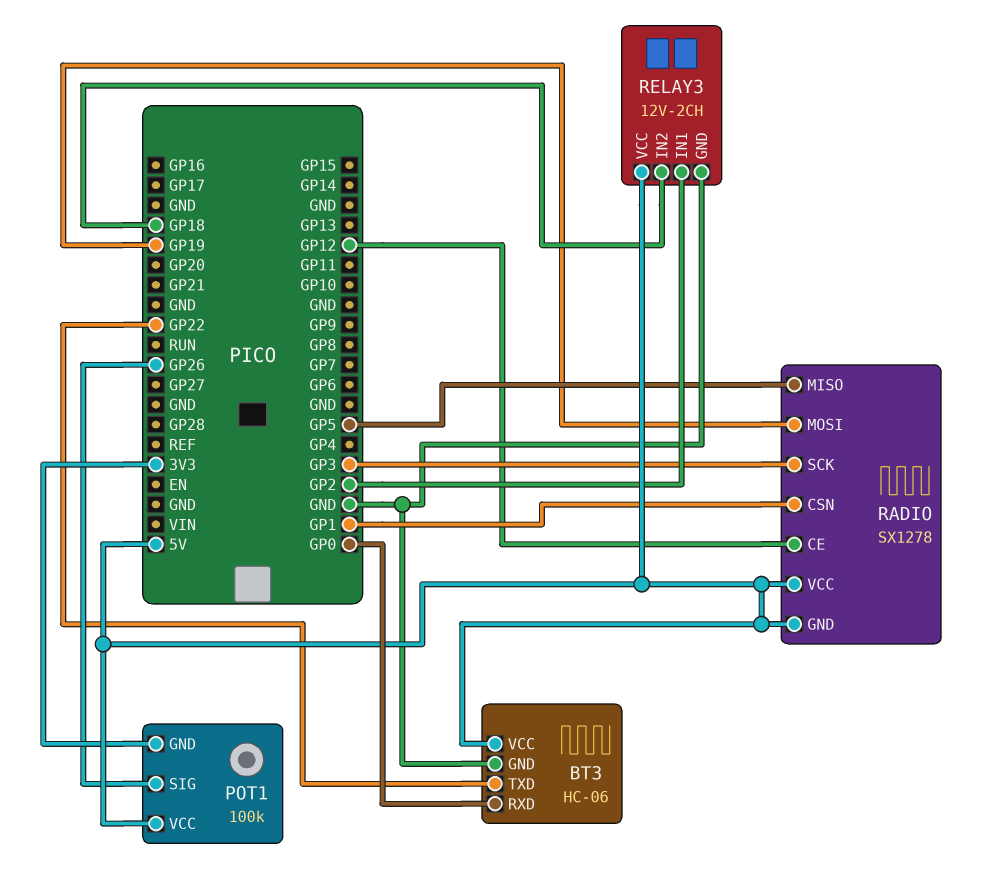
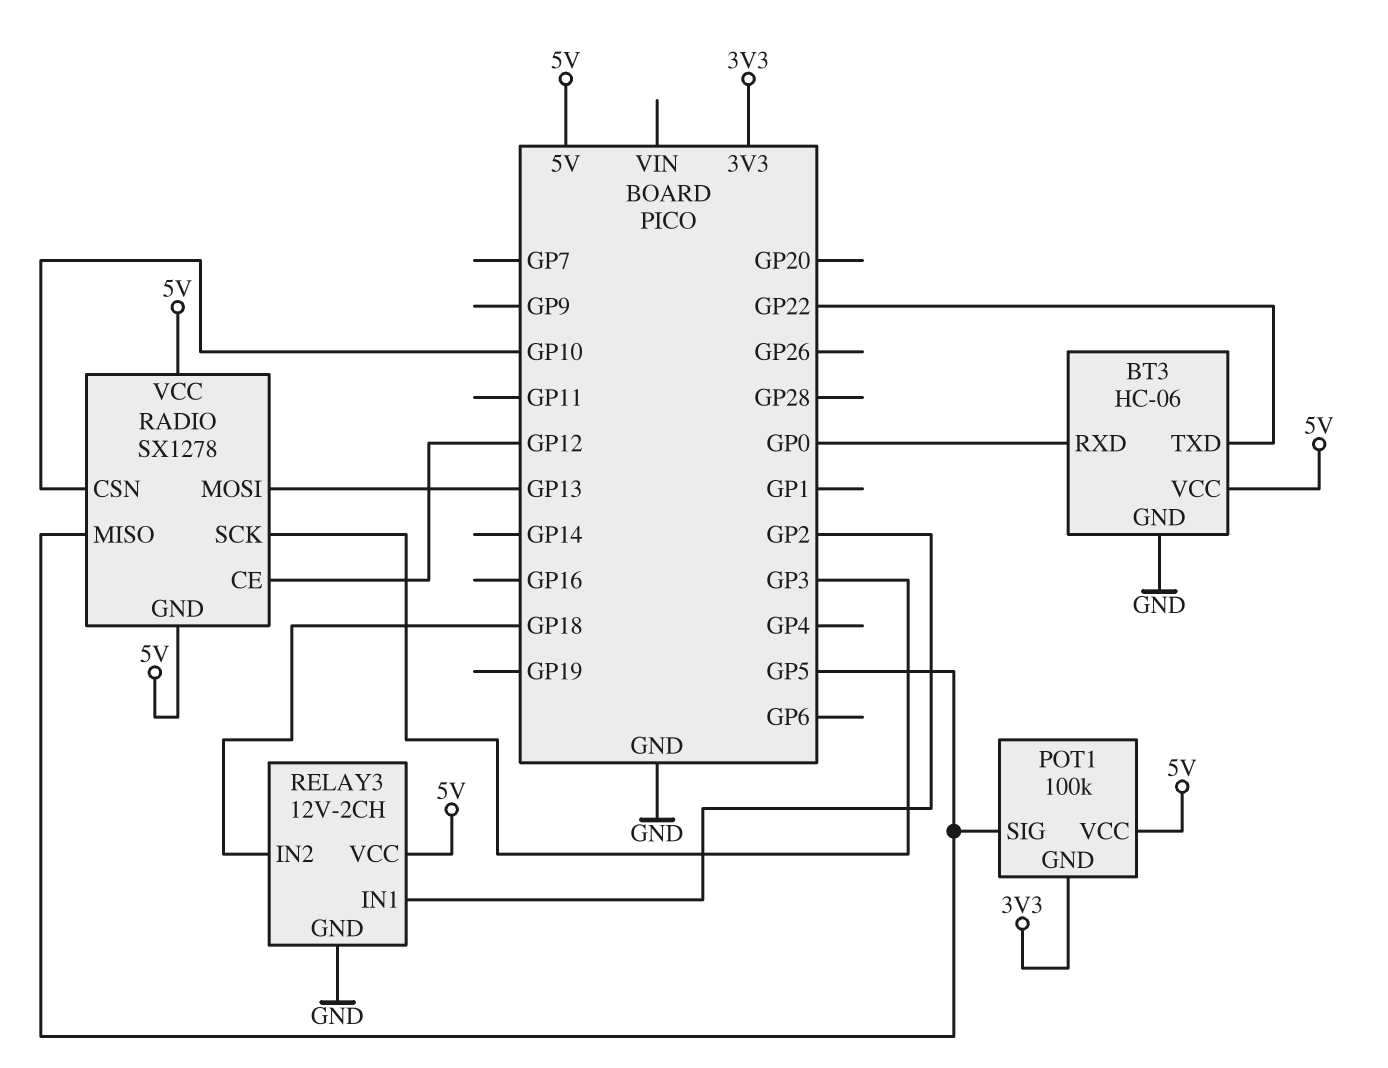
POT1 pin SIG: GP26 -> GP5
RADIO pin CSN: GP1 -> GP10
RADIO pin MOSI: GP19 -> GP13

